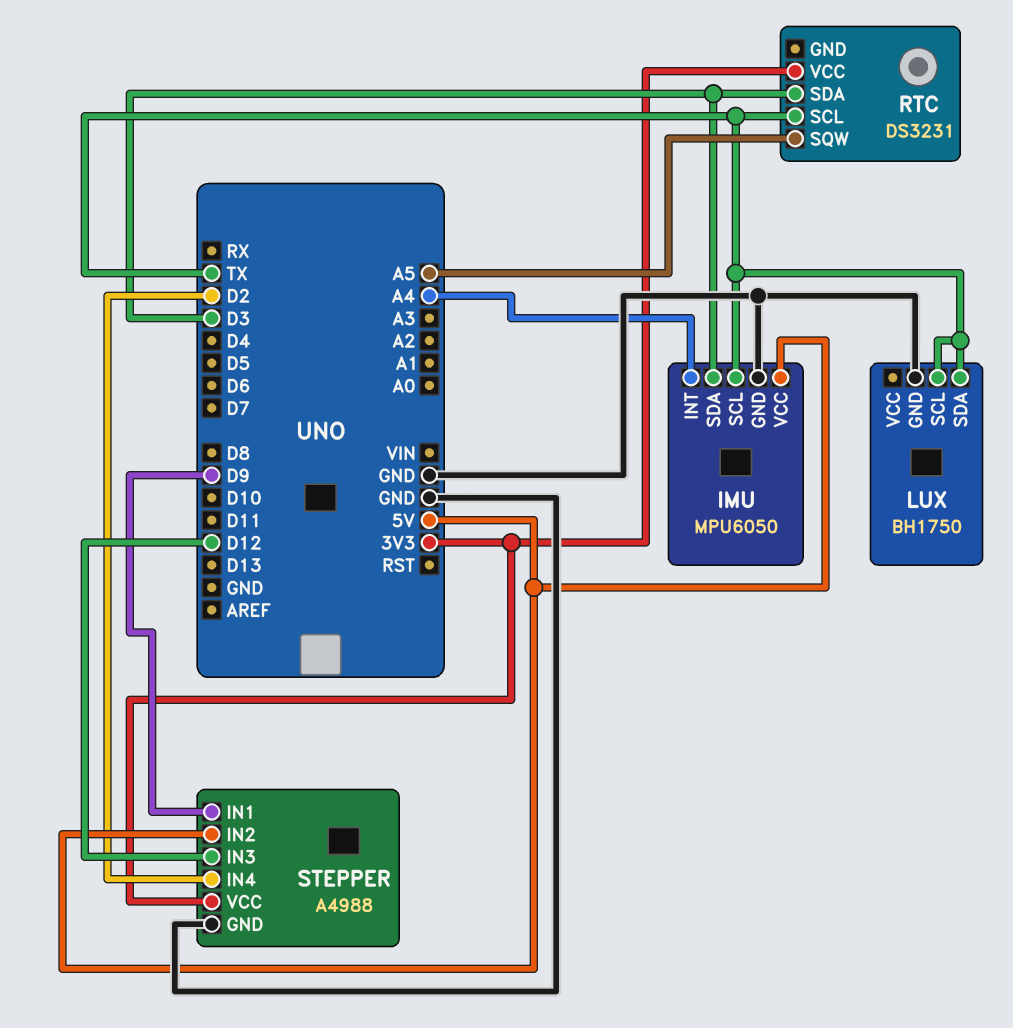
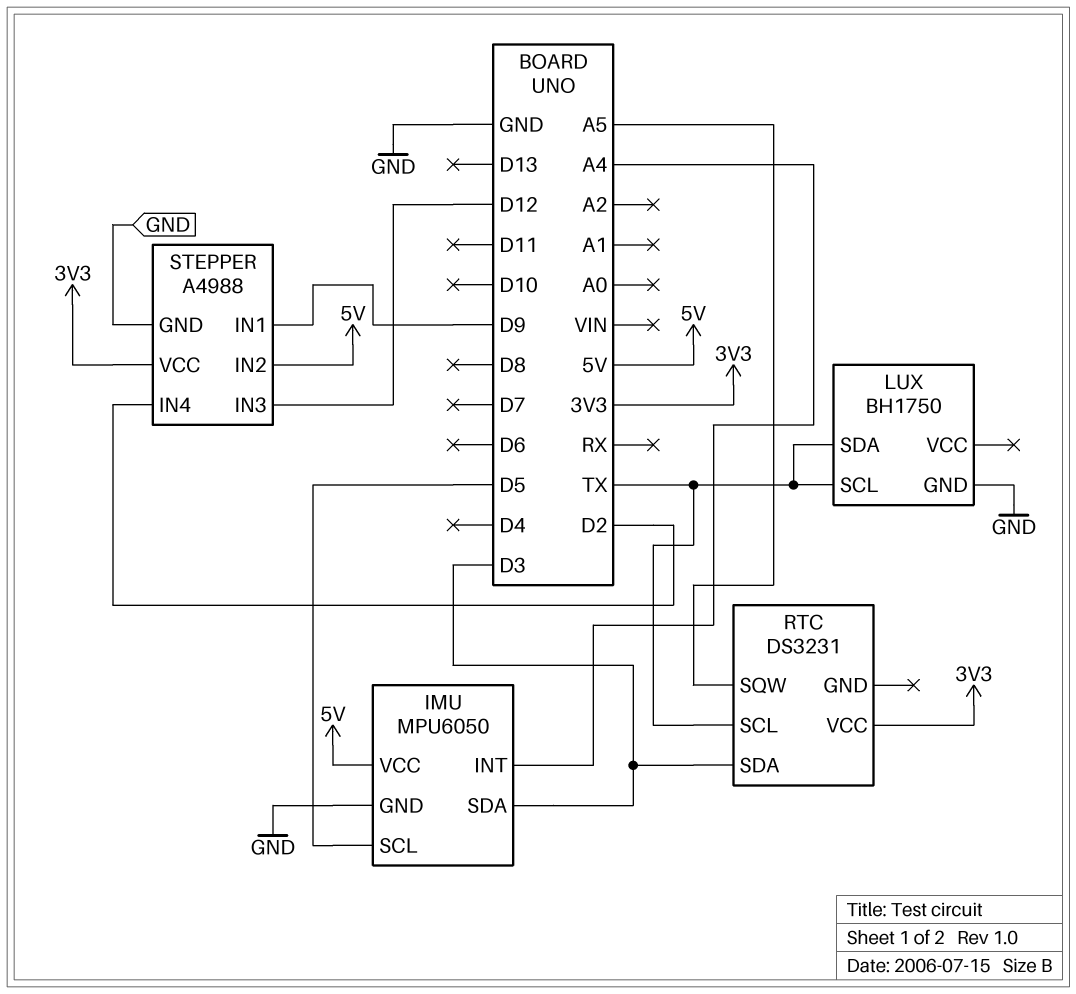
IMU pin SCL: TX -> D5

